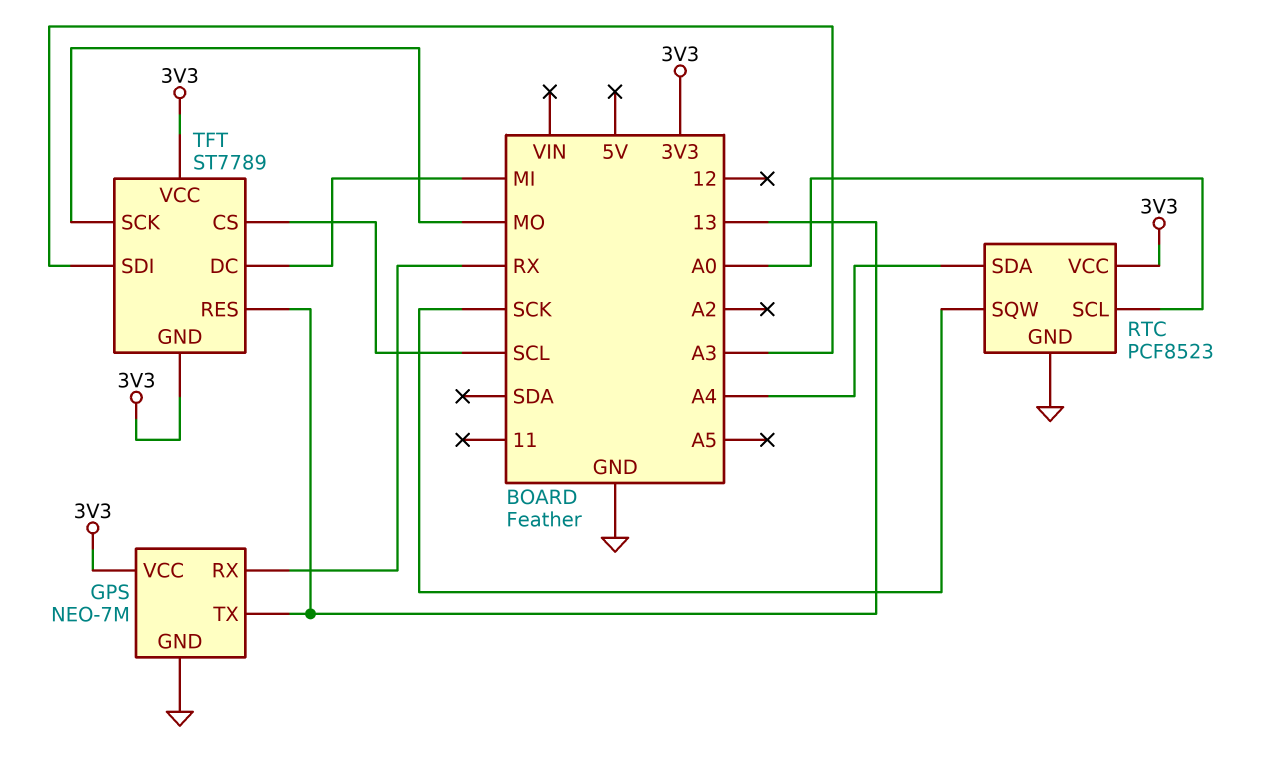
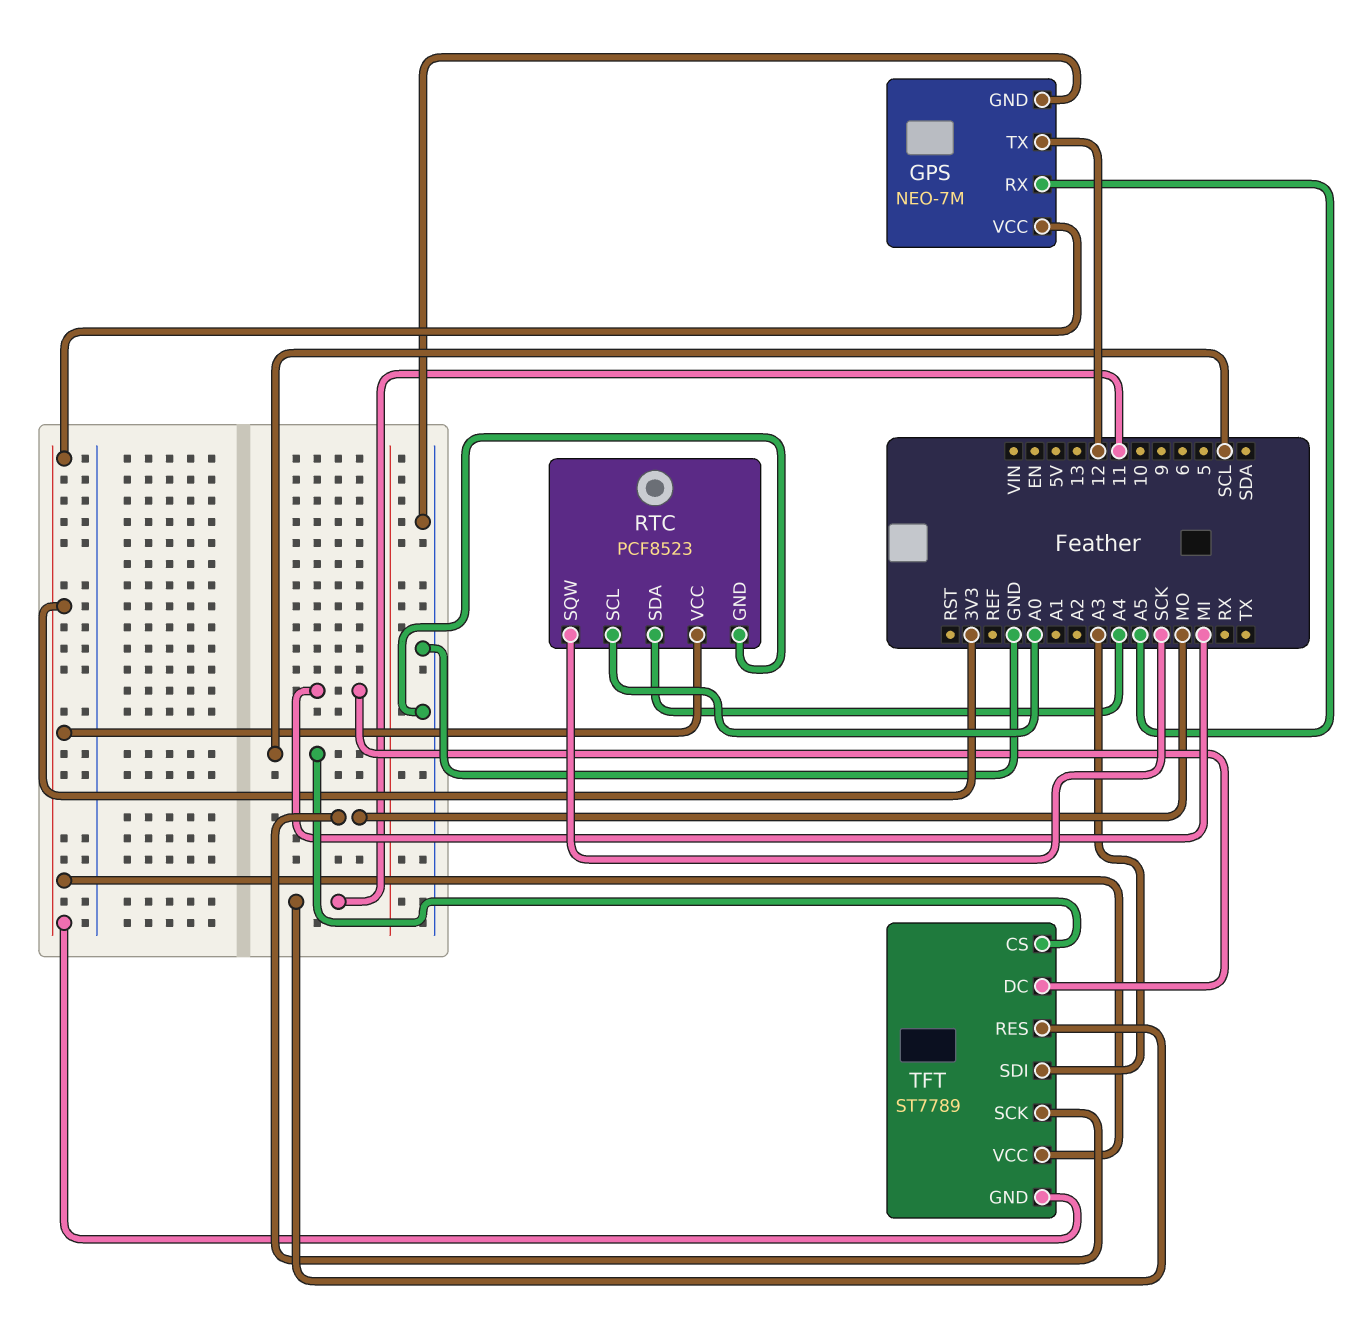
GPS pin RX: RX -> A5
GPS pin TX: 13 -> 12
TFT pin RES: 13 -> 11

